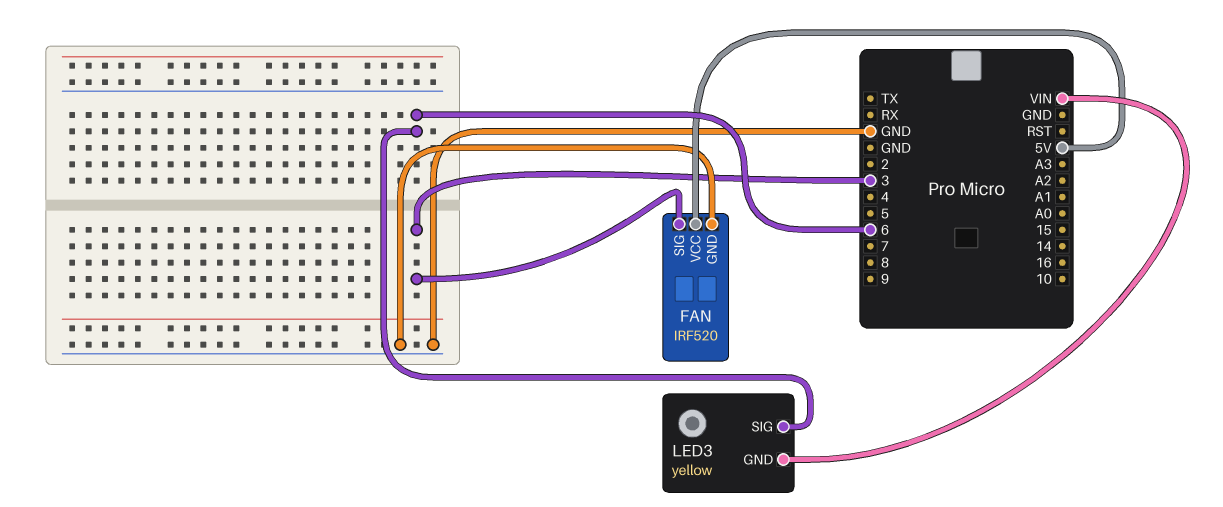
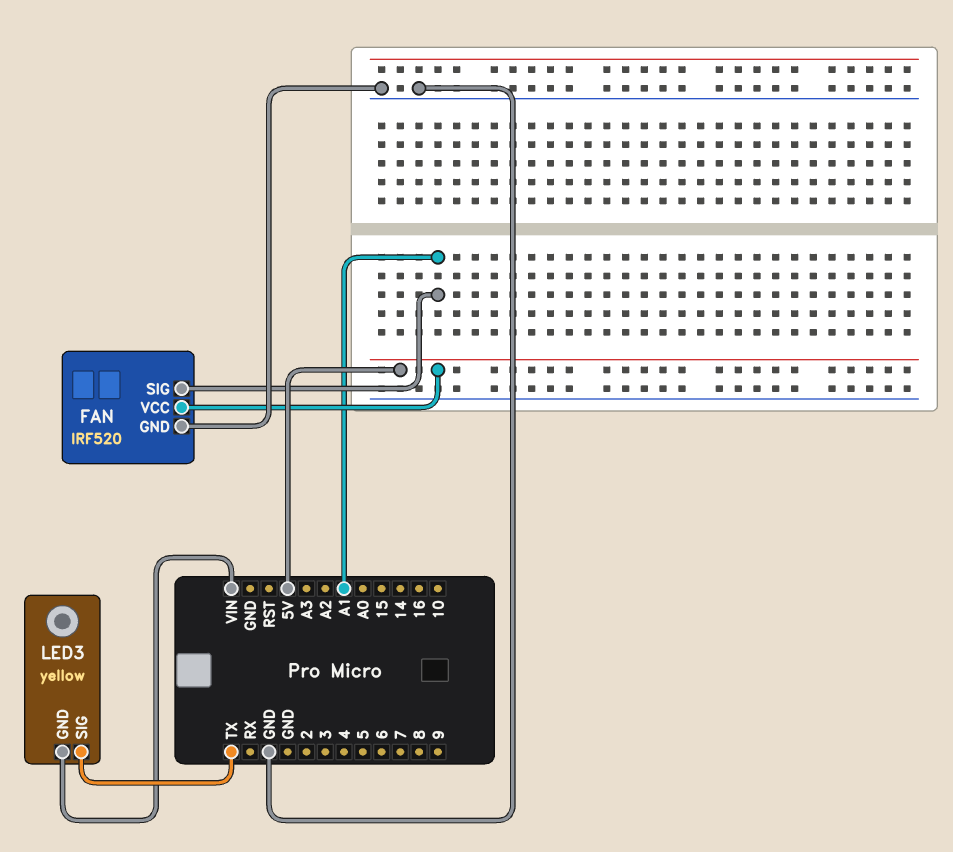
FAN pin SIG: 3 -> A1
LED3 pin SIG: 6 -> TX

